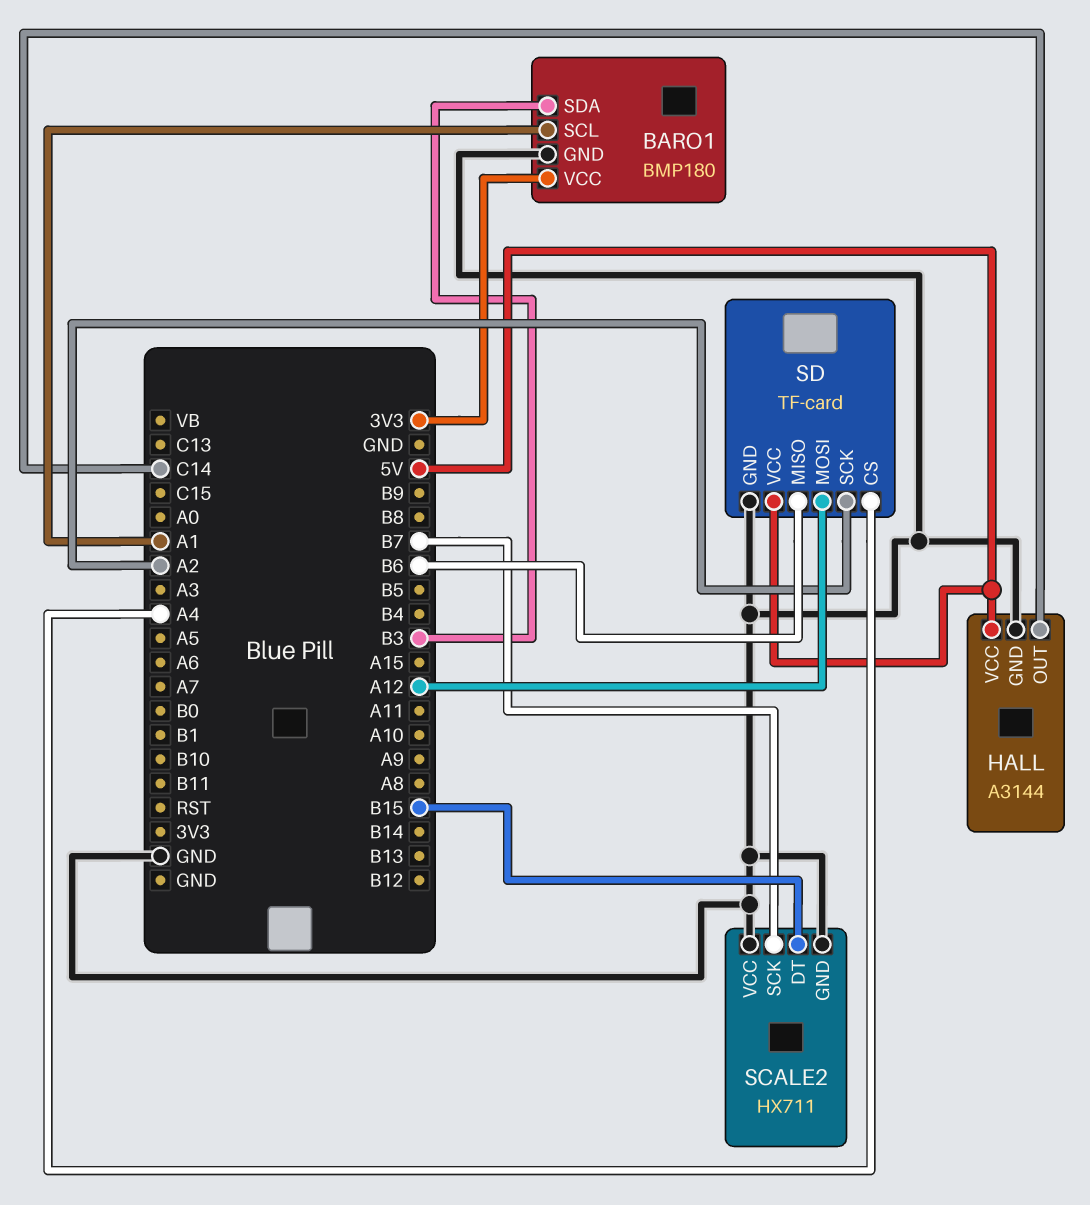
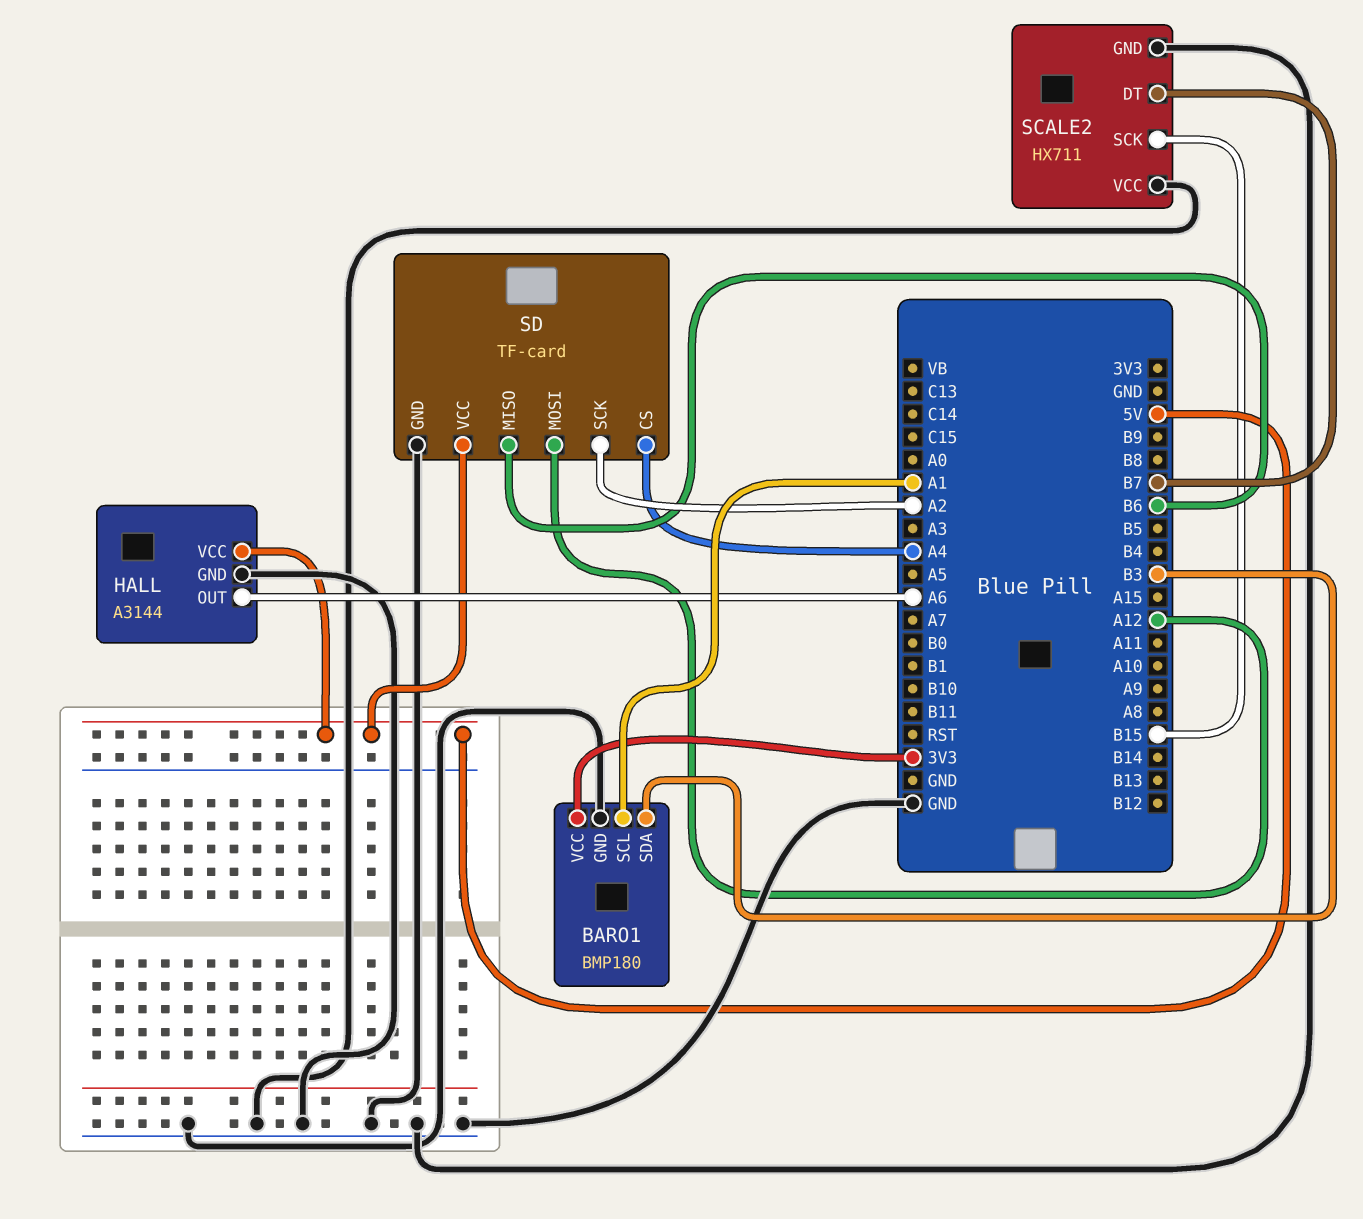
HALL pin OUT: C14 -> A6
SCALE2 pin DT: B15 -> B7
SCALE2 pin SCK: B7 -> B15

